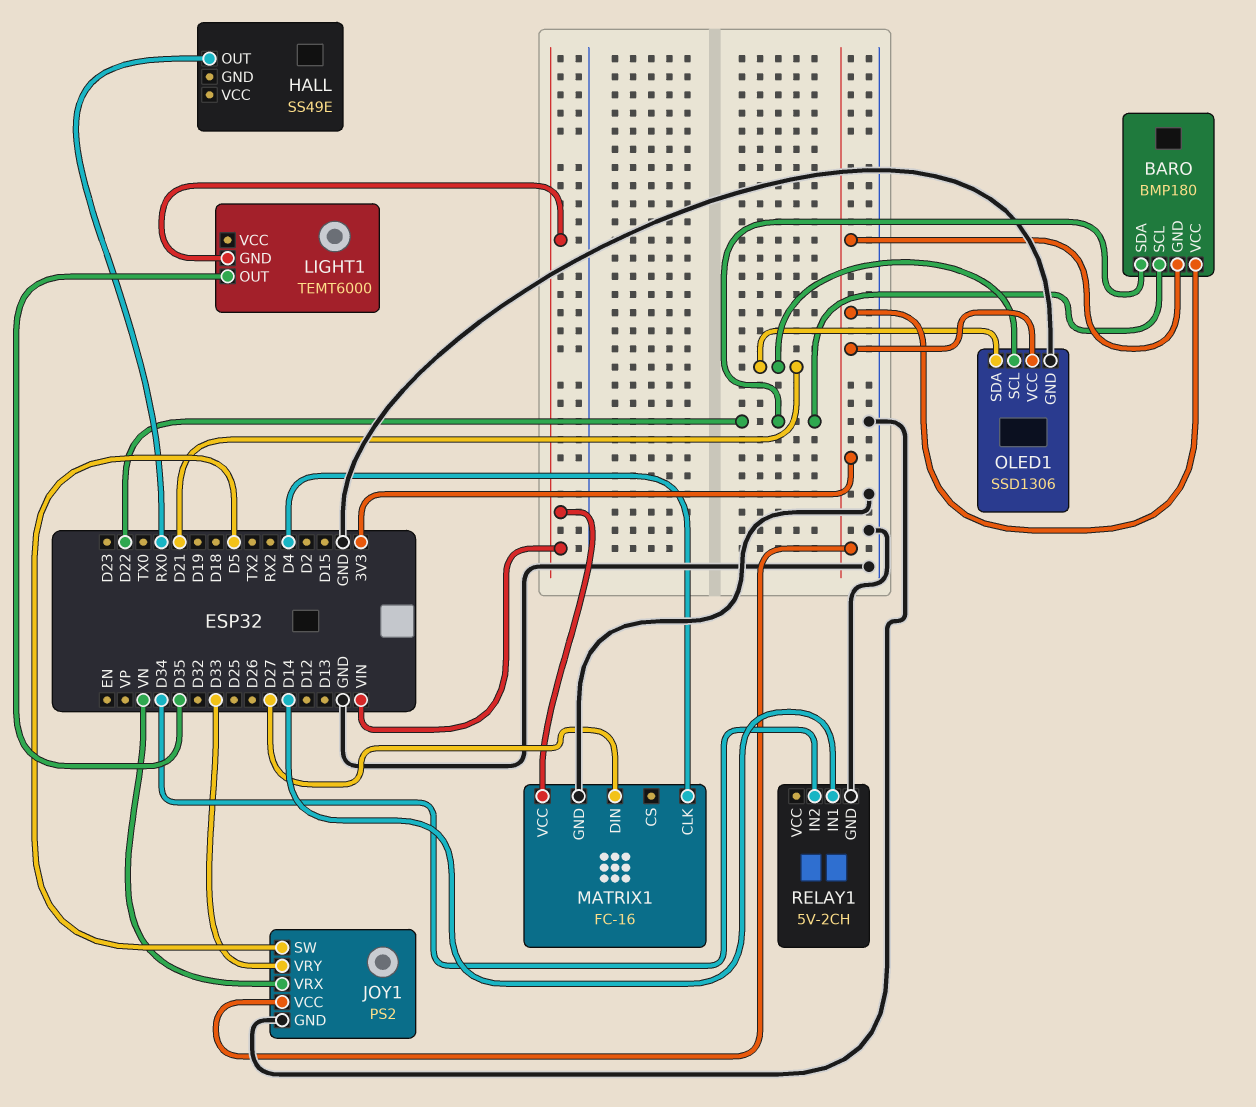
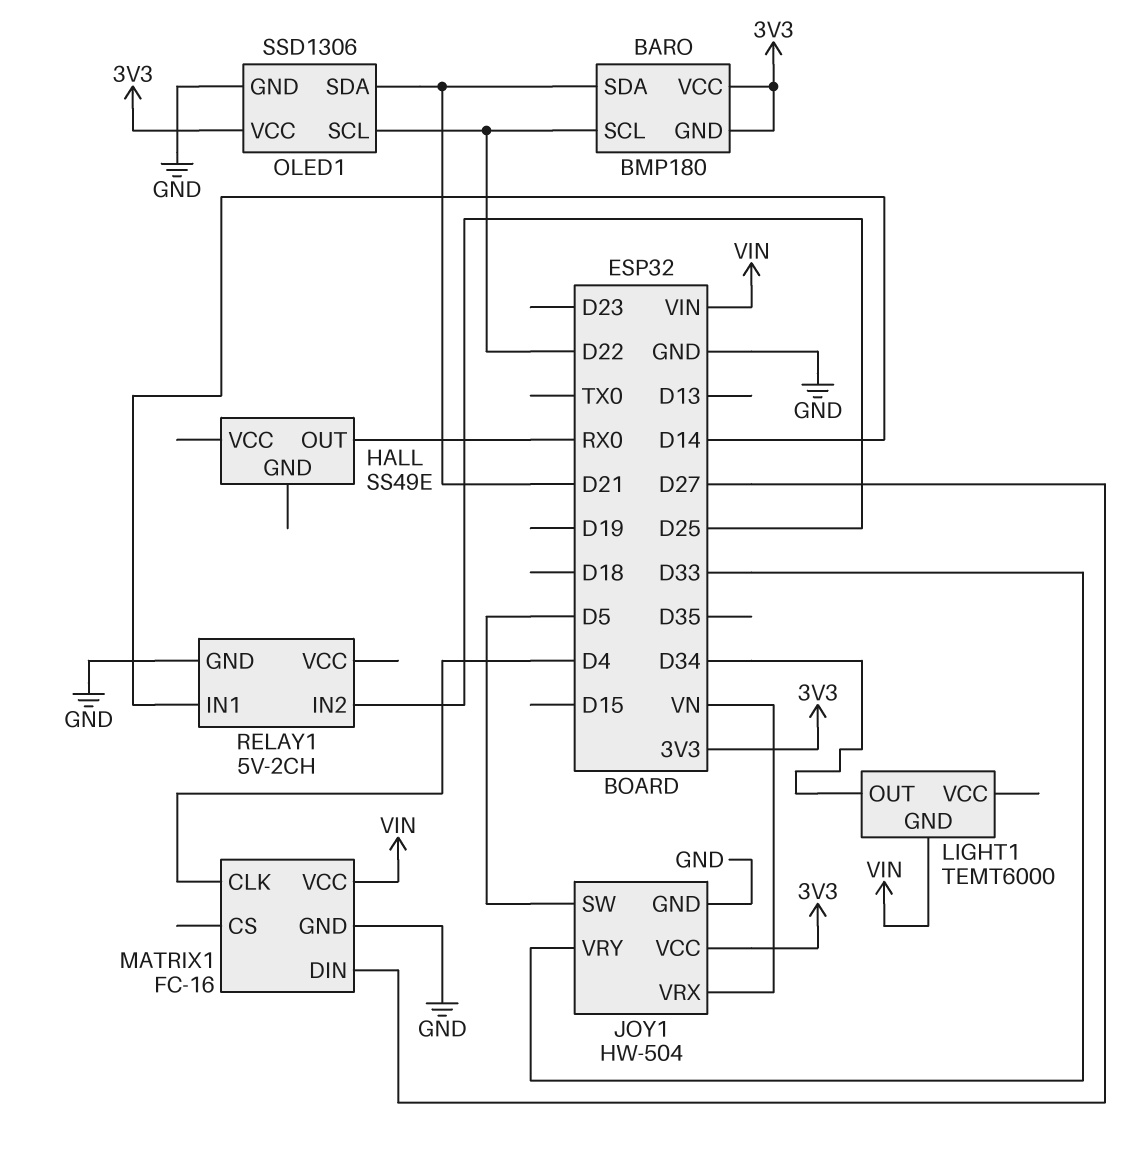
BARO pin SDA: D22 -> D21
JOY1: PS2 -> HW-504
LIGHT1 pin OUT: D35 -> D34
OLED1 pin SCL: D21 -> D22
RELAY1 pin IN2: D34 -> D25

